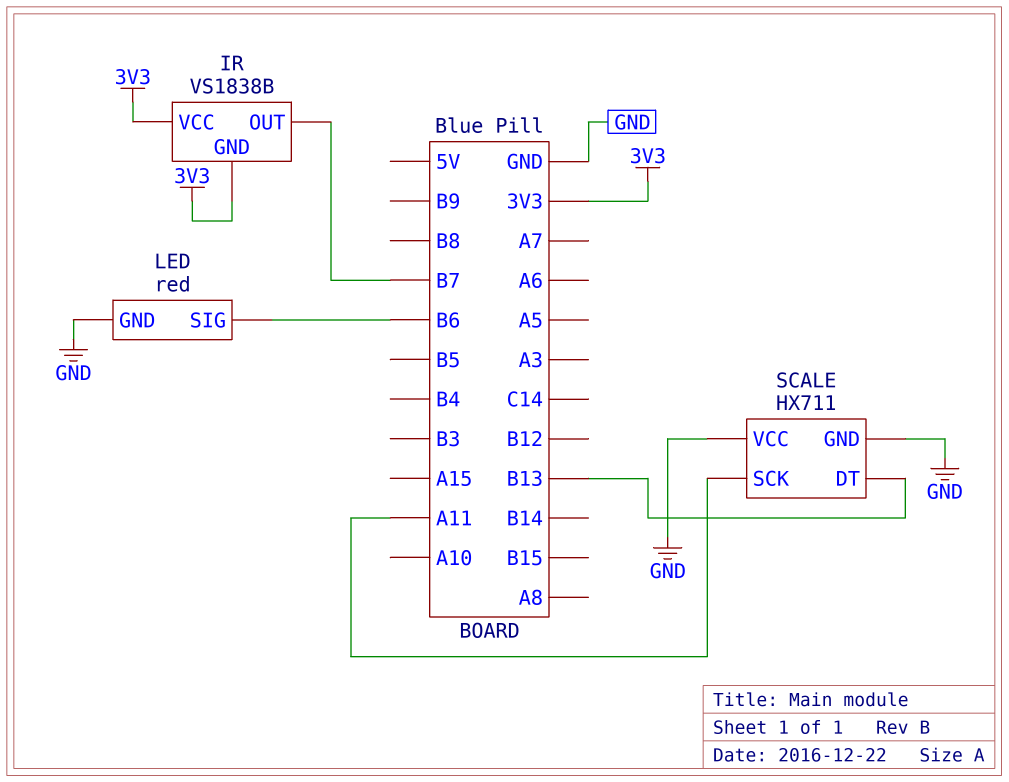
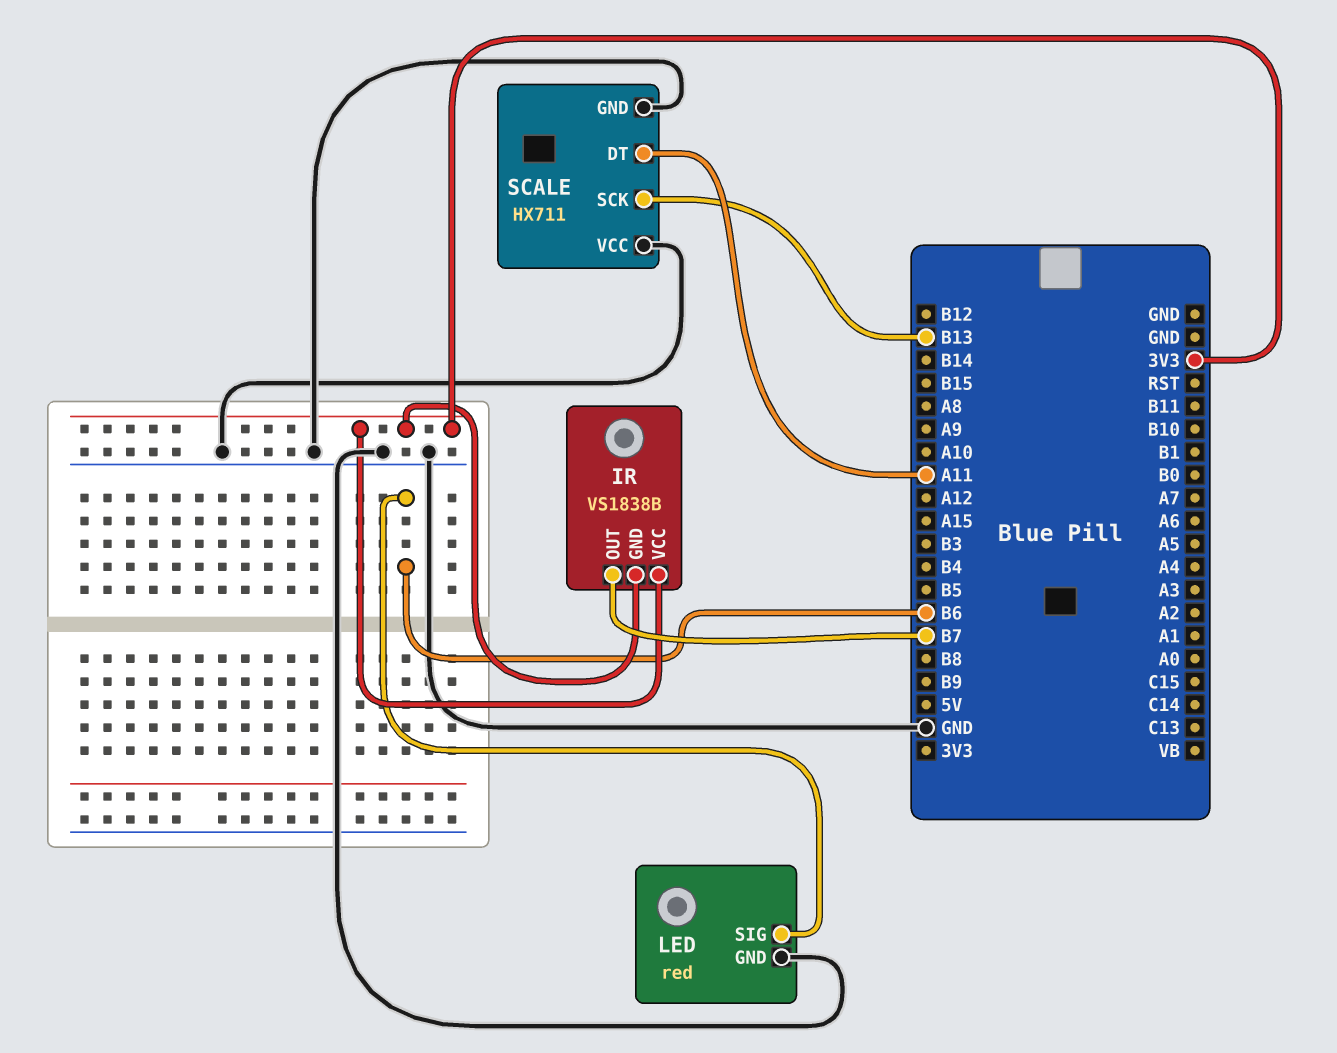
SCALE pin DT: B13 -> A11
SCALE pin SCK: A11 -> B13

